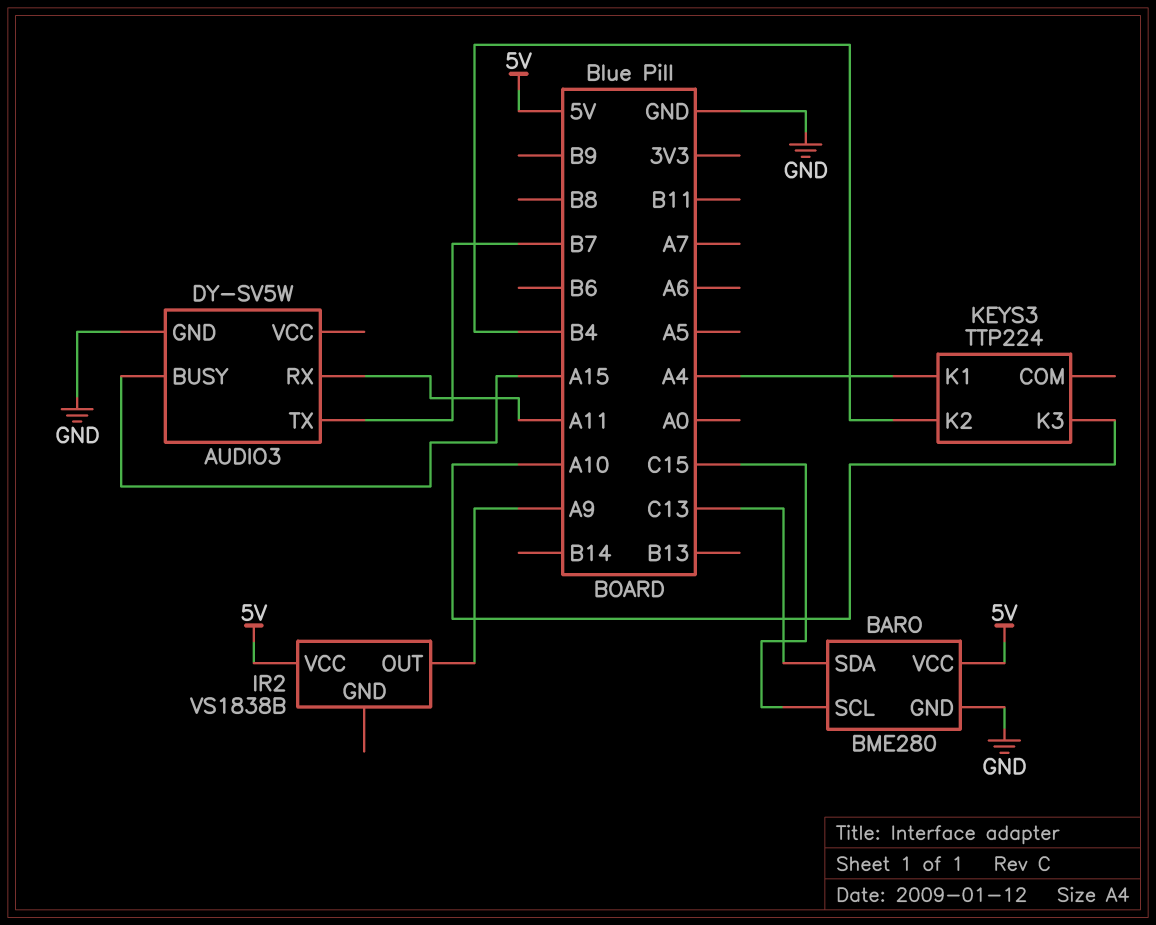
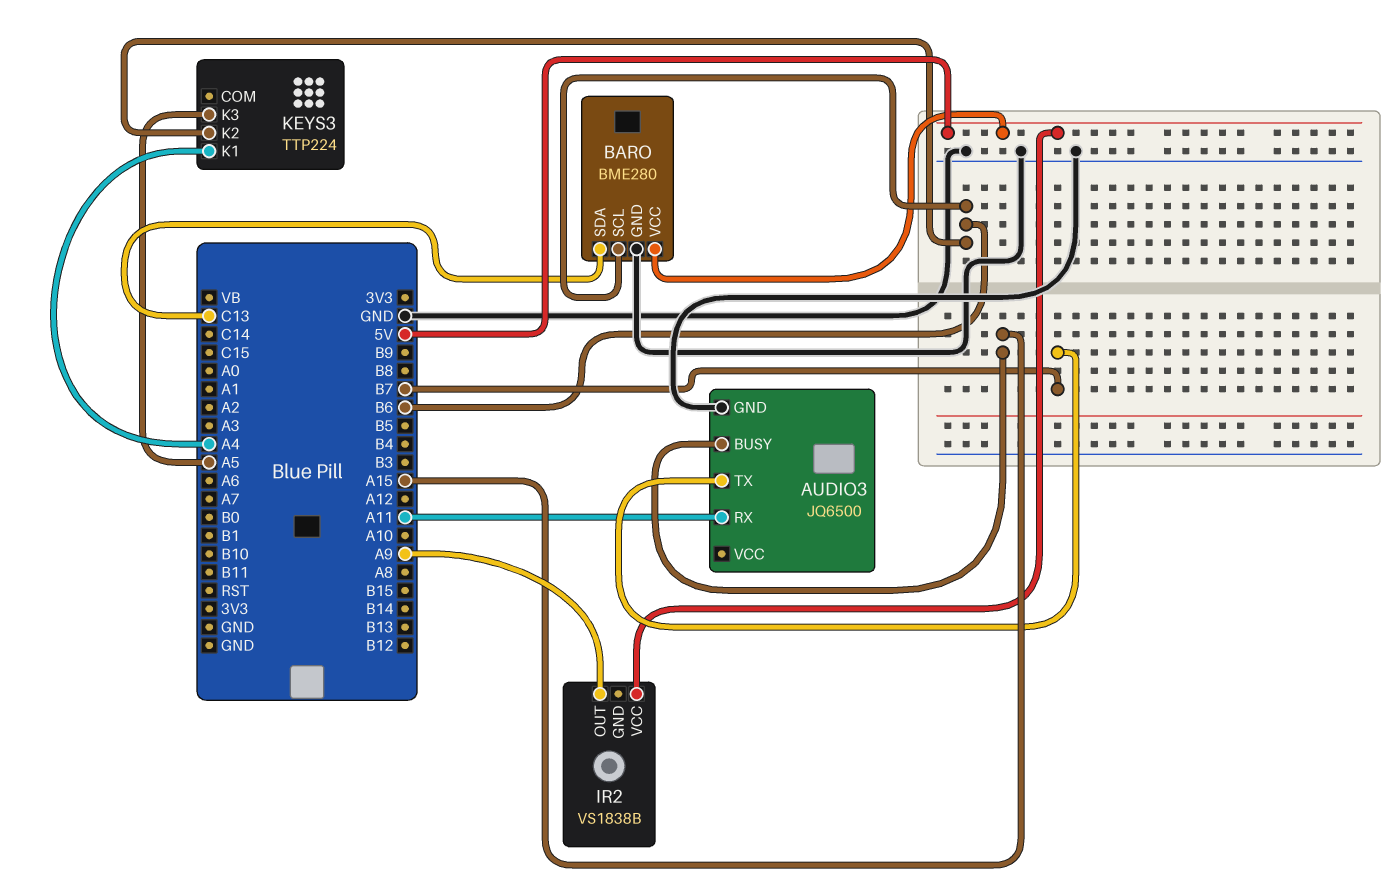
AUDIO3: DY-SV5W -> JQ6500
BARO pin SCL: C15 -> B6
KEYS3 pin K2: B4 -> B6
KEYS3 pin K3: A10 -> A5

